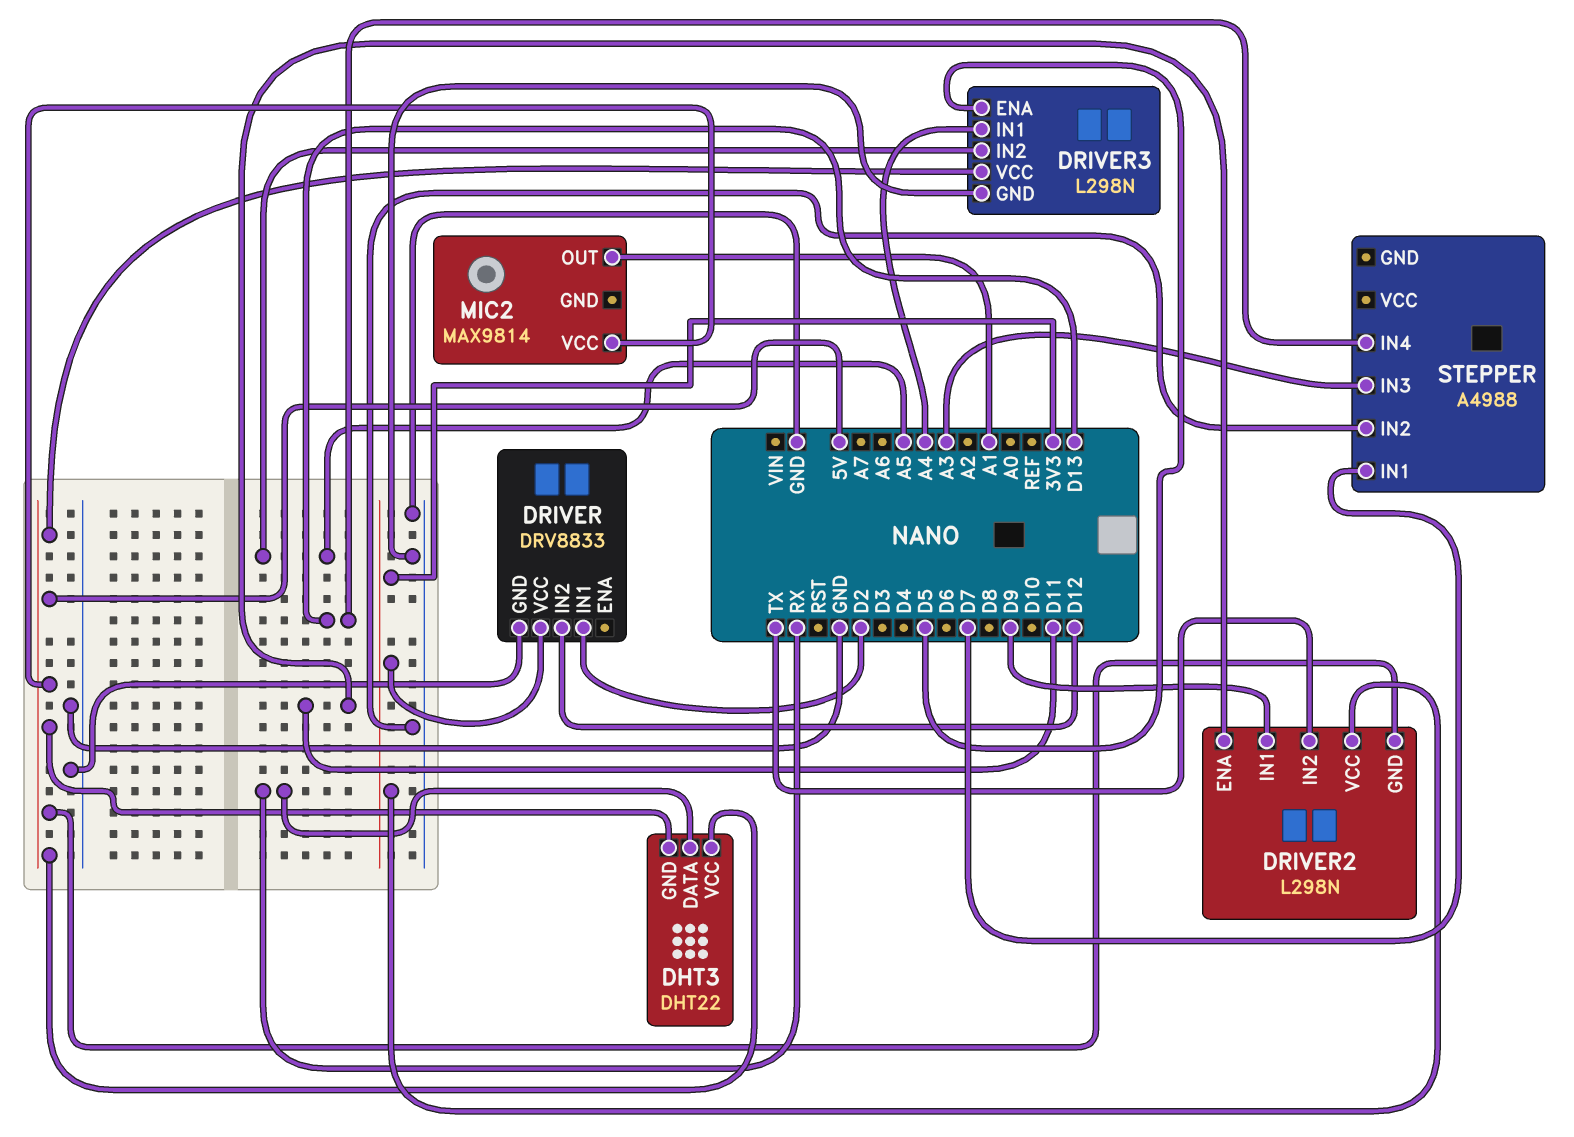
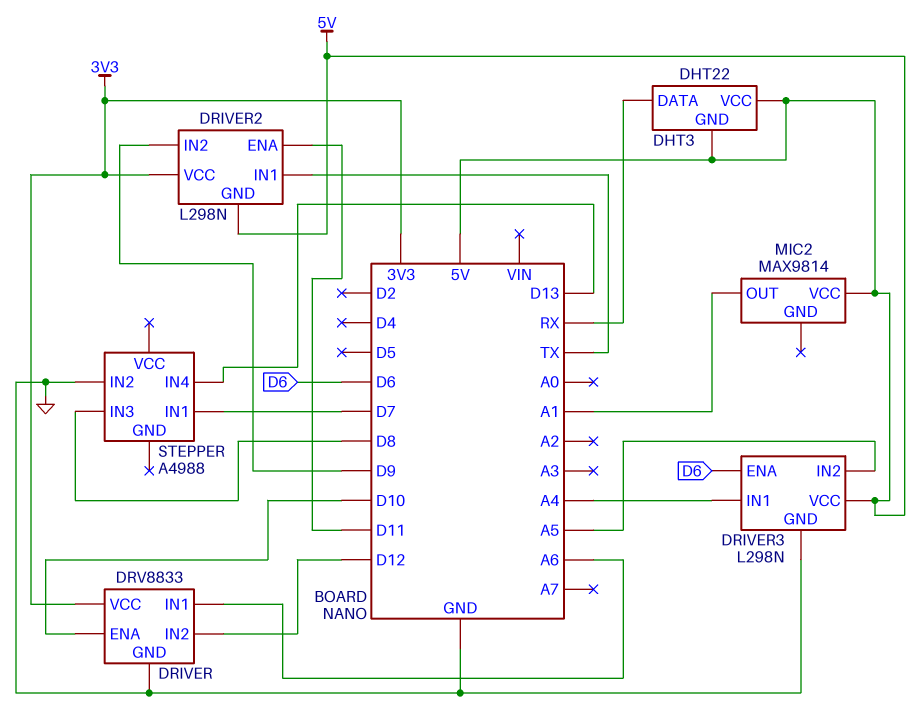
DRIVER pin ENA: none -> D10
DRIVER pin IN1: D2 -> A6
DRIVER2 pin IN1: D9 -> TX
DRIVER2 pin IN2: TX -> D9
DRIVER3 pin ENA: D5 -> D6
STEPPER pin IN3: A3 -> D8

